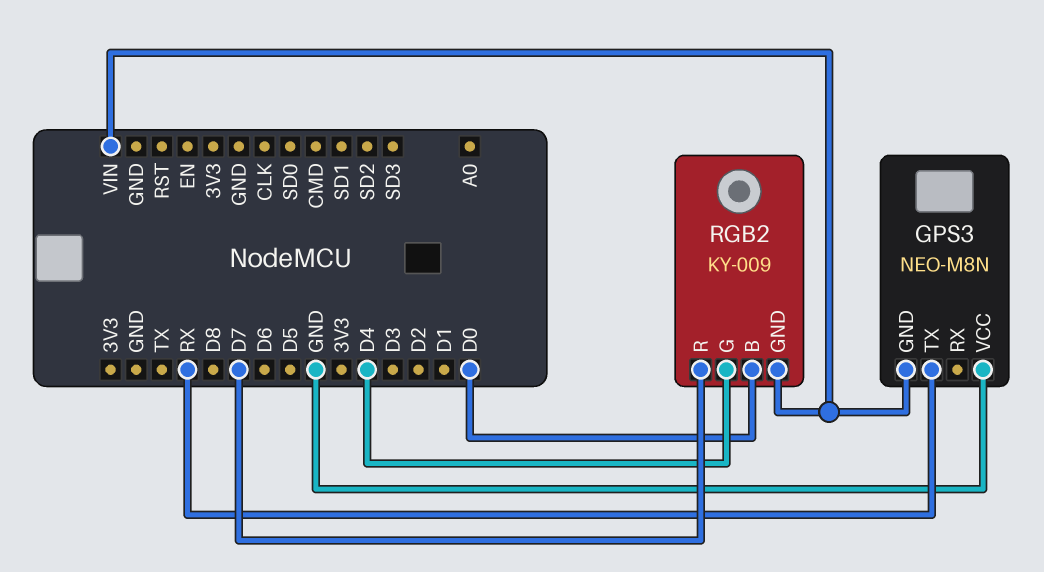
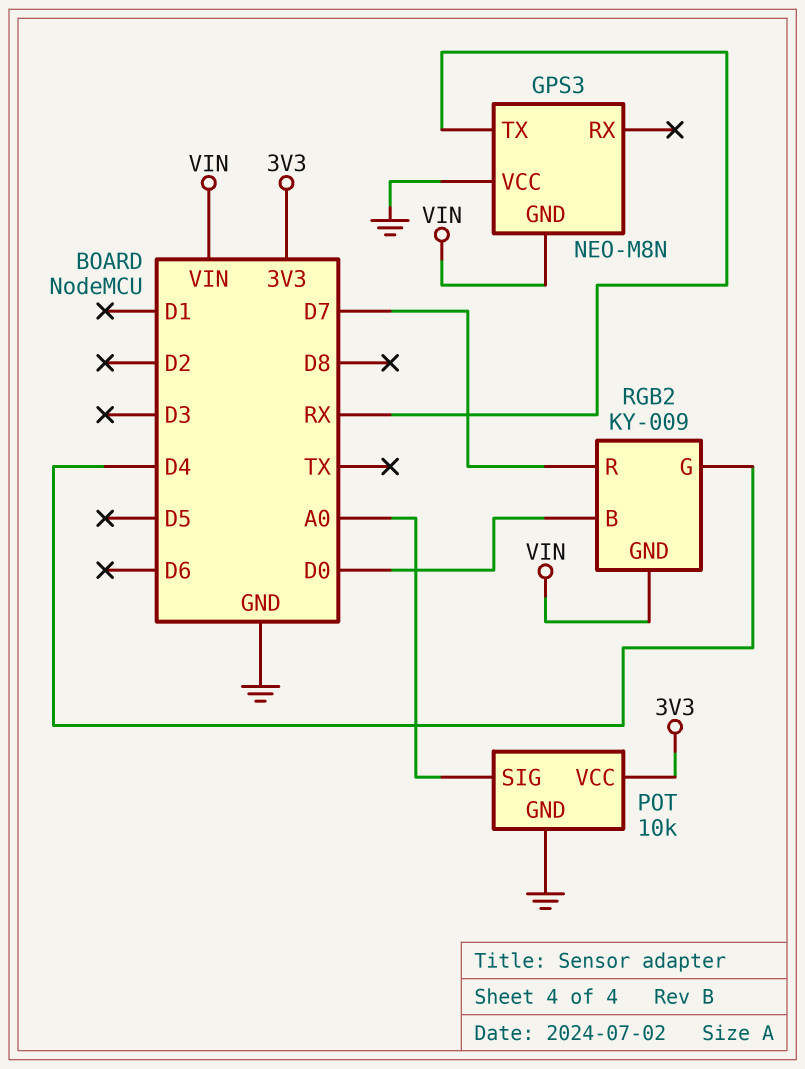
POT: none -> 10k
POT pin GND: none -> GND
POT pin SIG: none -> A0
POT pin VCC: none -> 3V3

